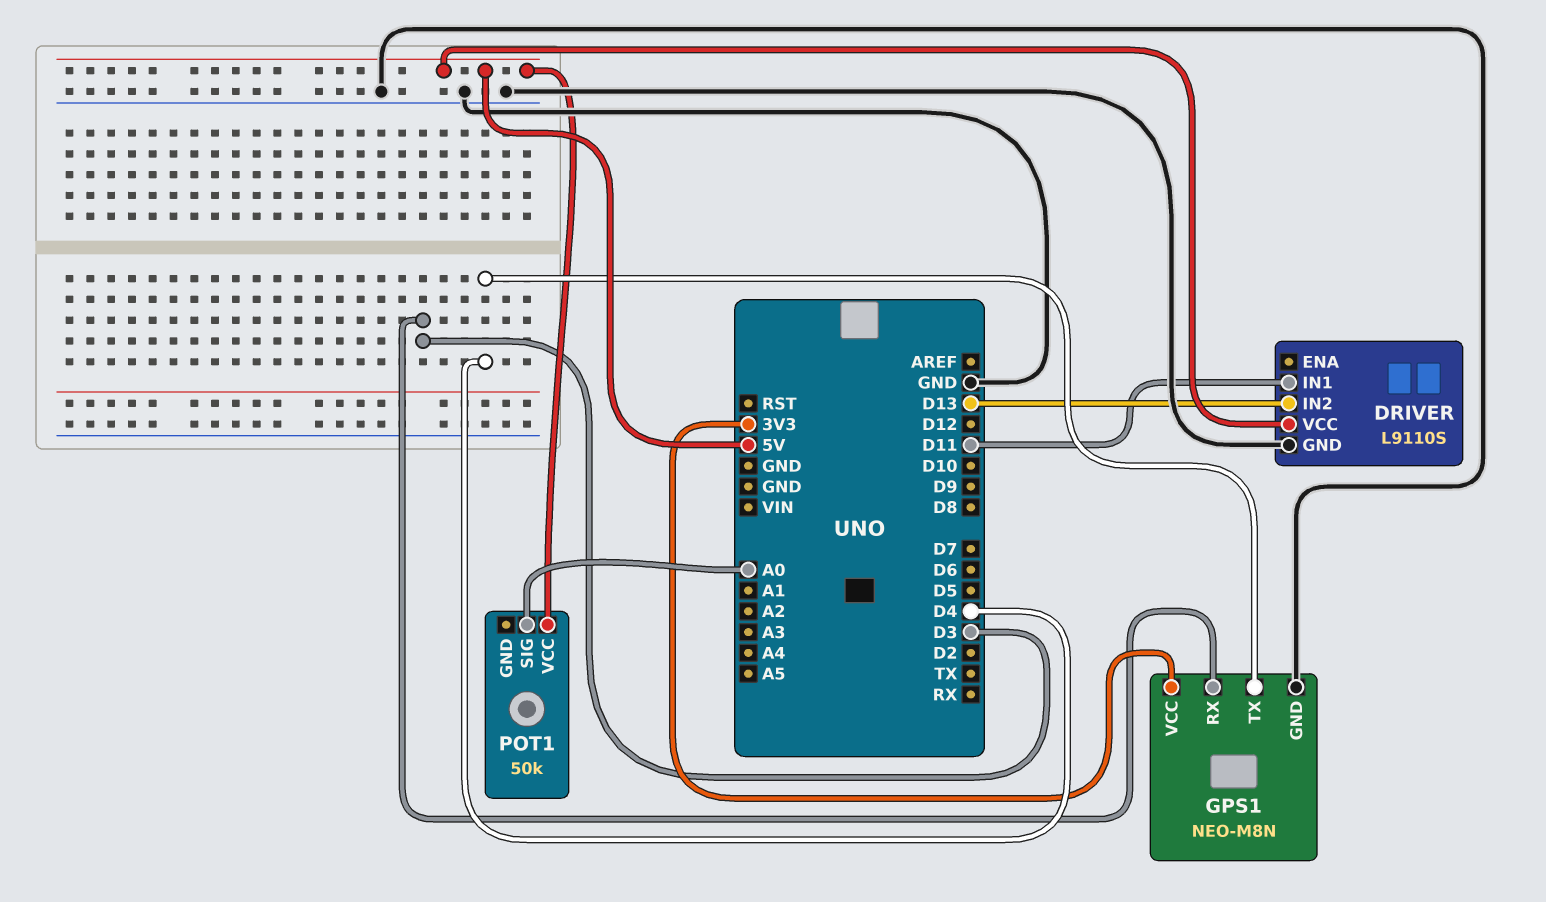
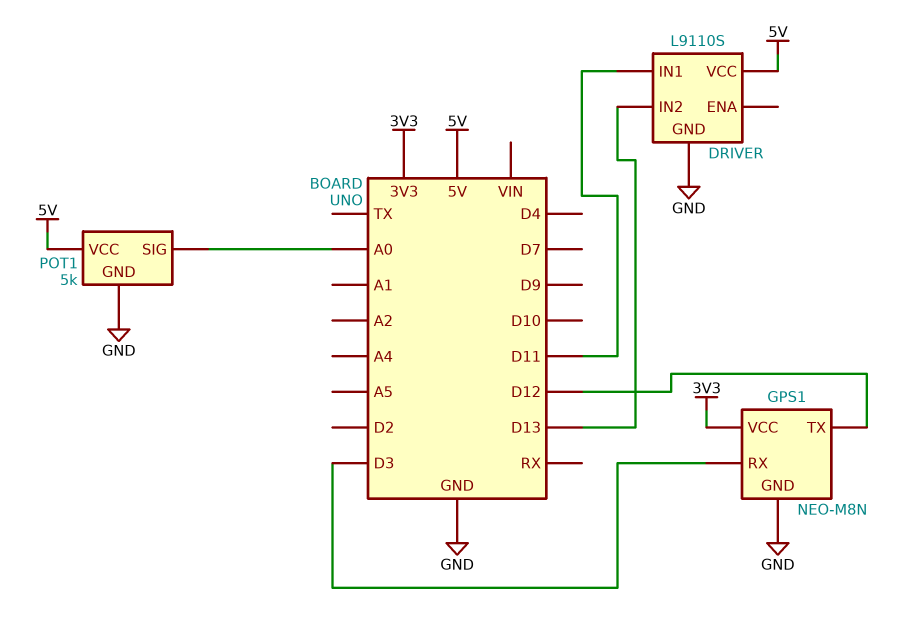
GPS1 pin TX: D4 -> D12
POT1: 50k -> 5k
POT1 pin GND: none -> GND

